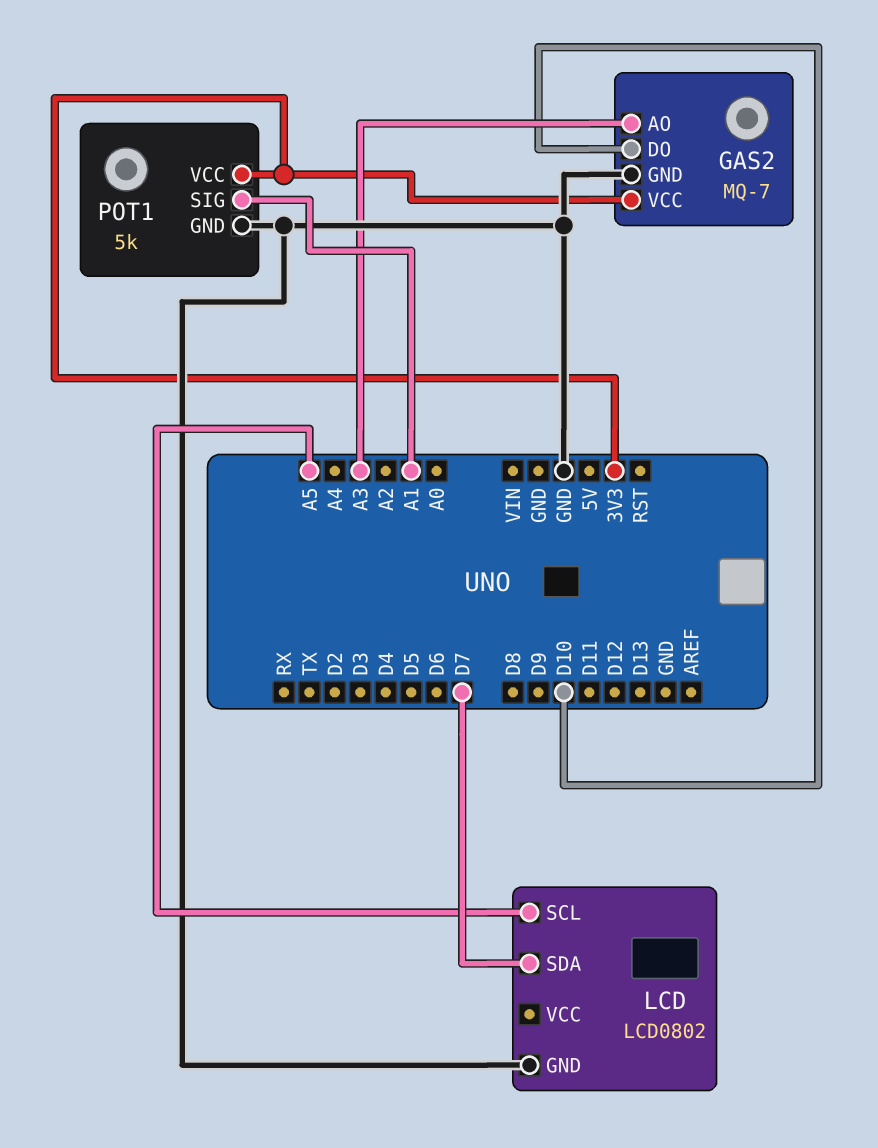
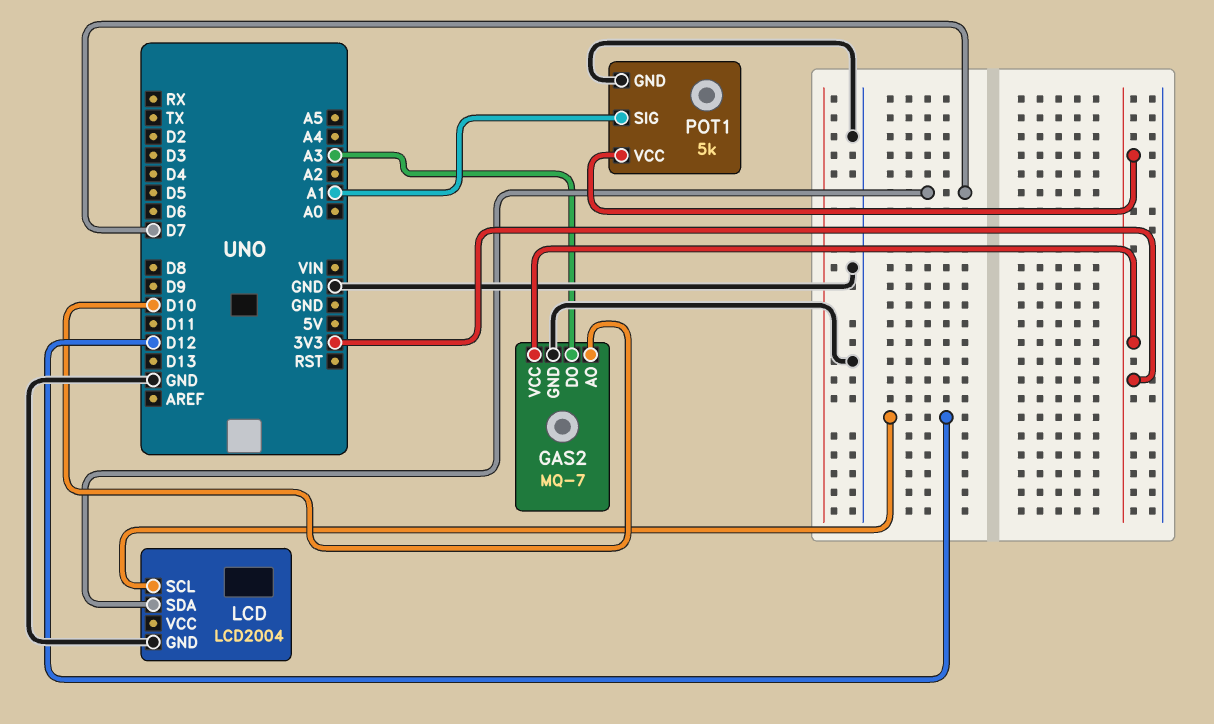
GAS2 pin AO: A3 -> D10
GAS2 pin DO: D10 -> A3
LCD: LCD0802 -> LCD2004
LCD pin SCL: A5 -> D12

